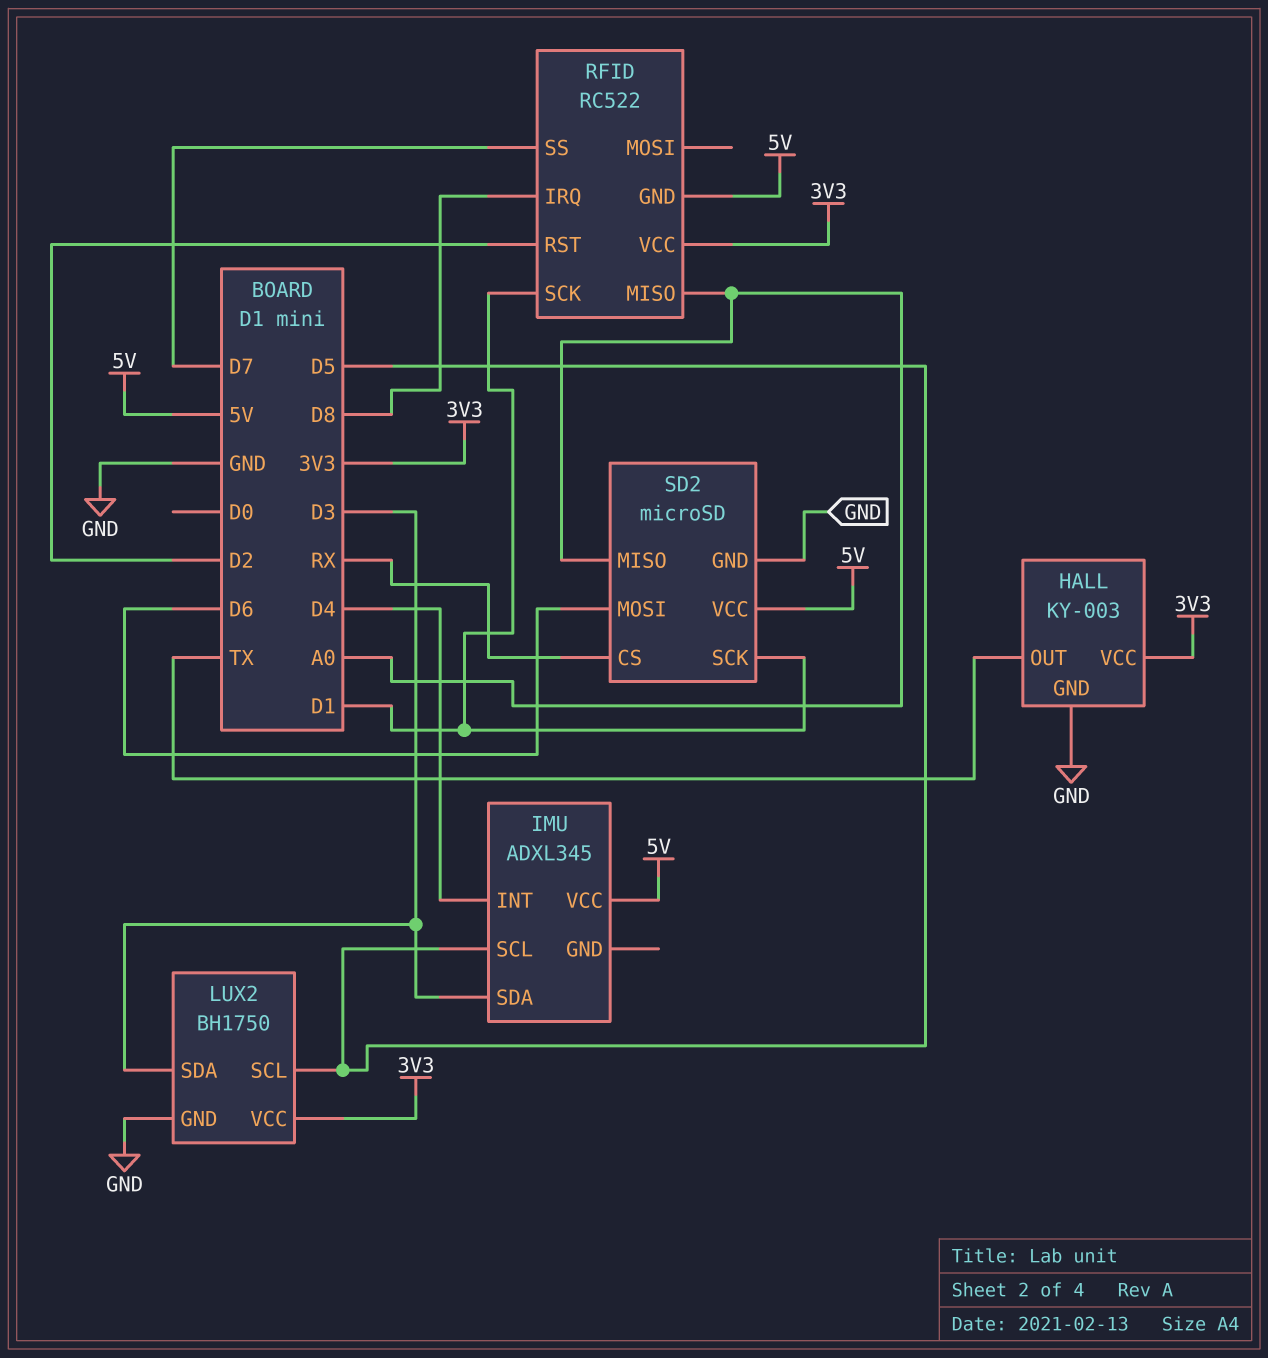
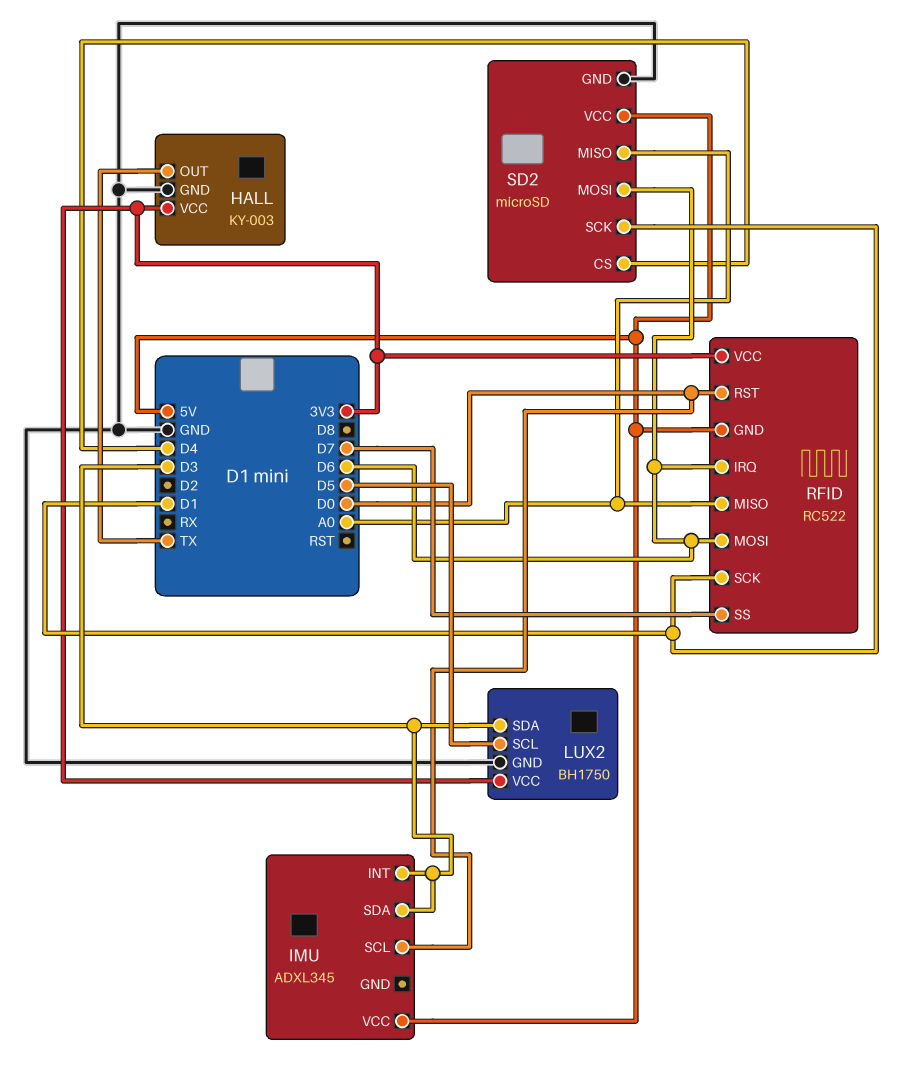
IMU pin INT: D4 -> D3
IMU pin SCL: D5 -> D0
RFID pin IRQ: D8 -> D6
RFID pin MOSI: none -> D6
RFID pin RST: D2 -> D0
SD2 pin CS: RX -> D4

